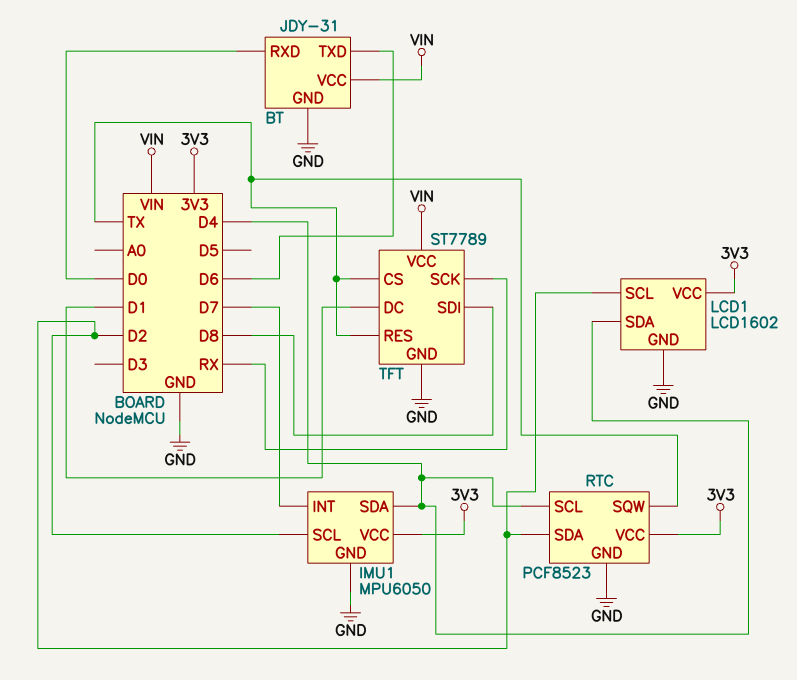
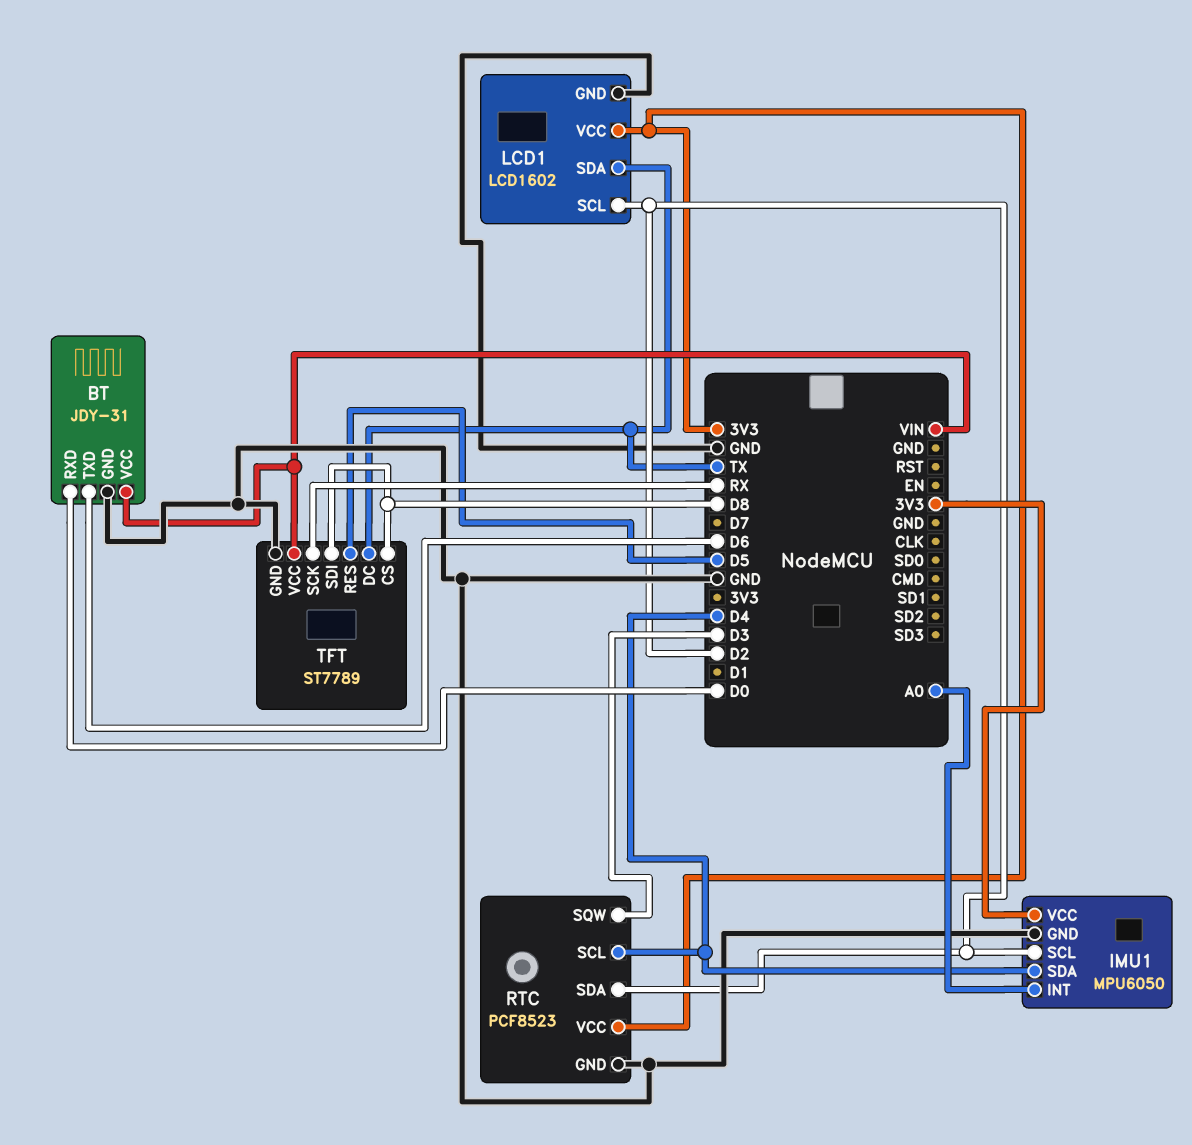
IMU1 pin INT: D7 -> A0
LCD1 pin SDA: D4 -> TX
RTC pin SQW: TX -> D3
TFT pin CS: TX -> D8
TFT pin DC: D1 -> TX
TFT pin RES: TX -> D5

